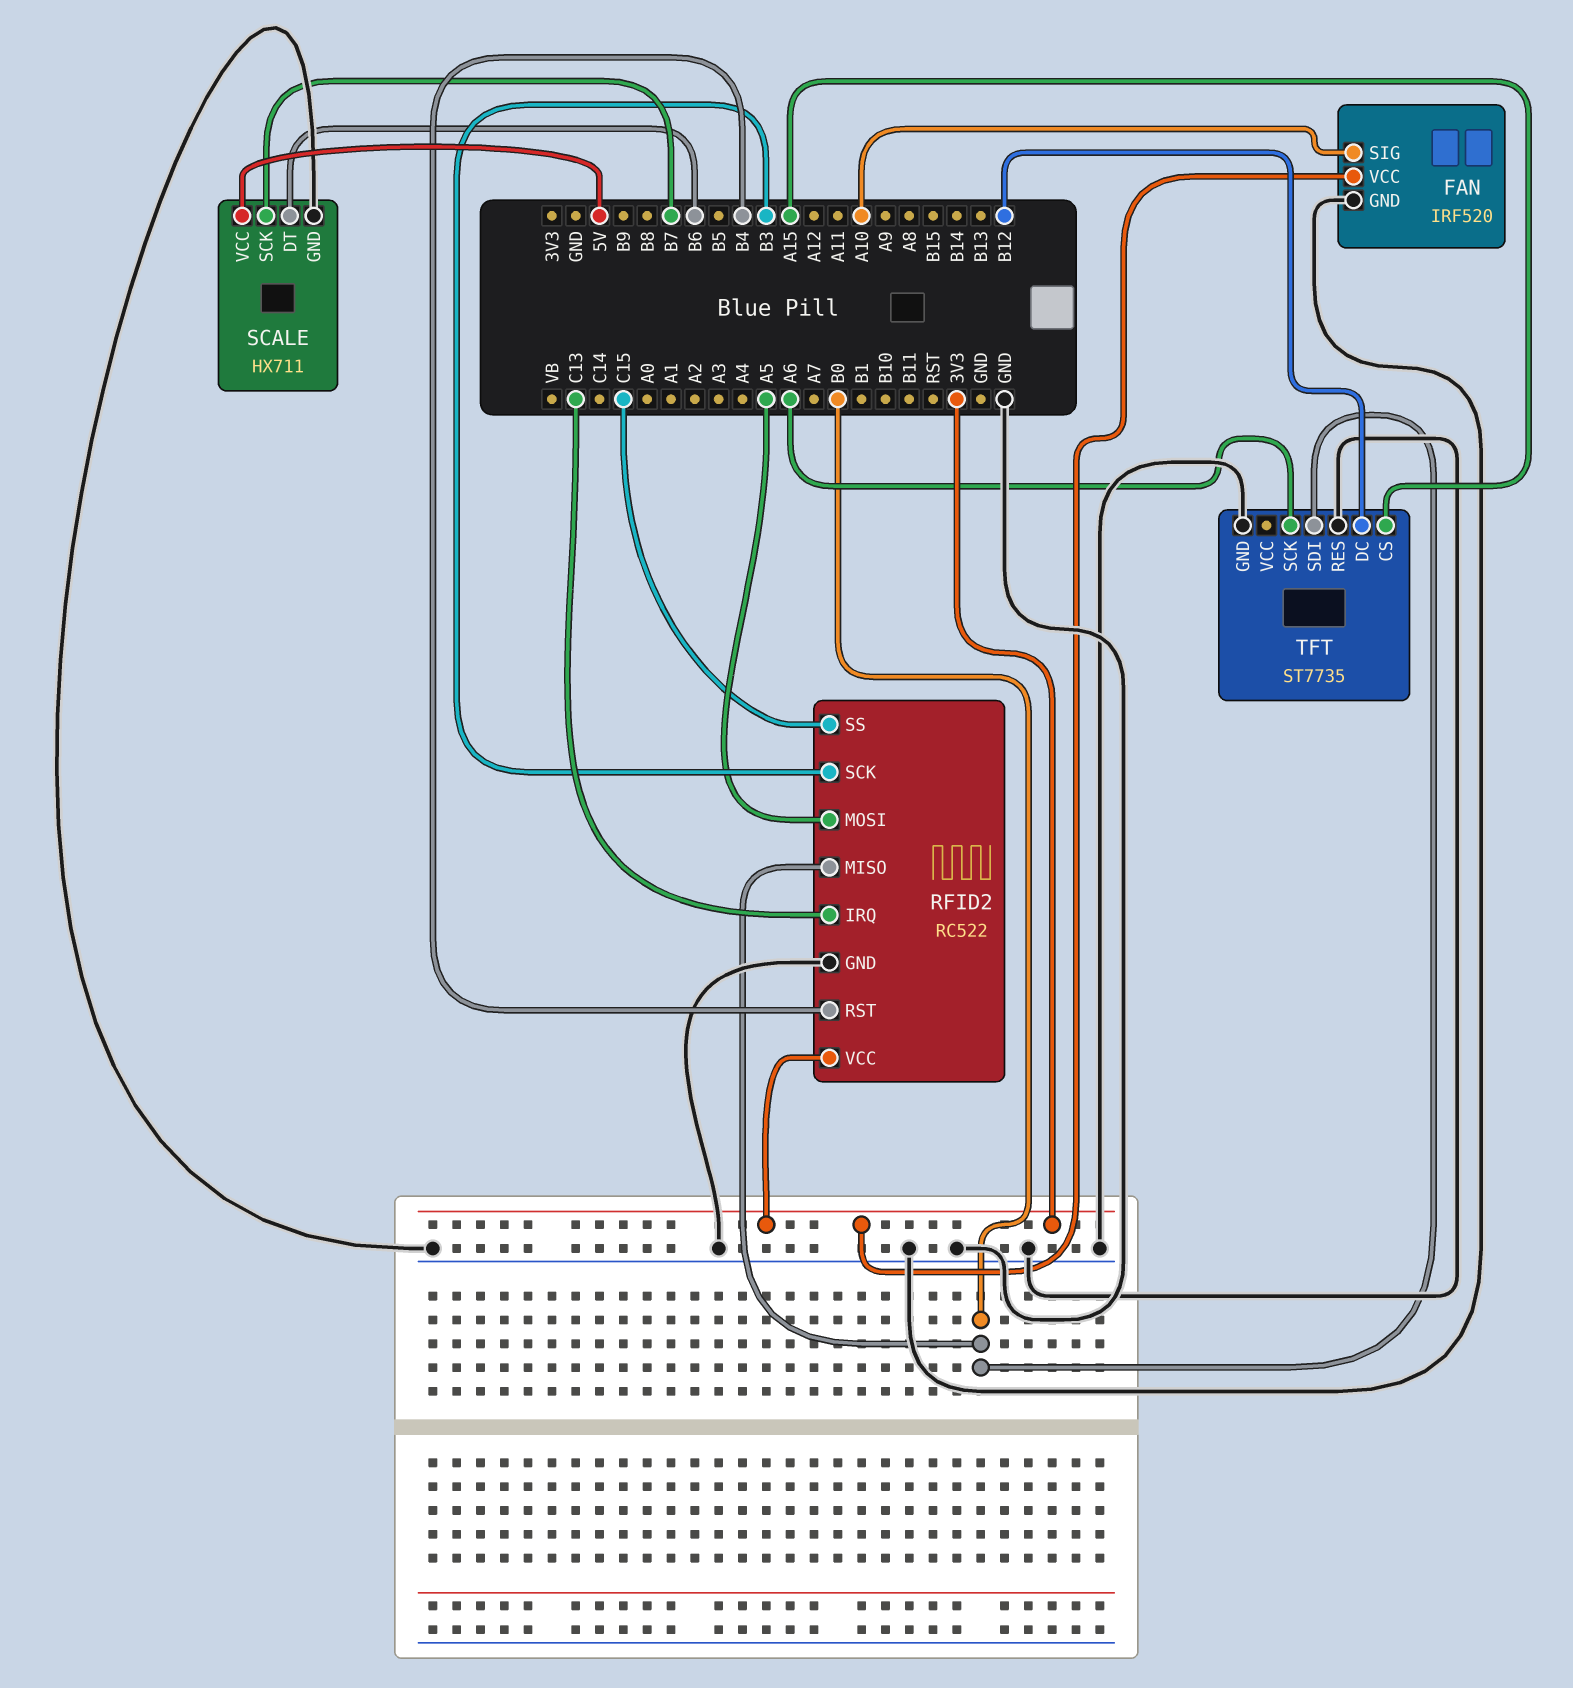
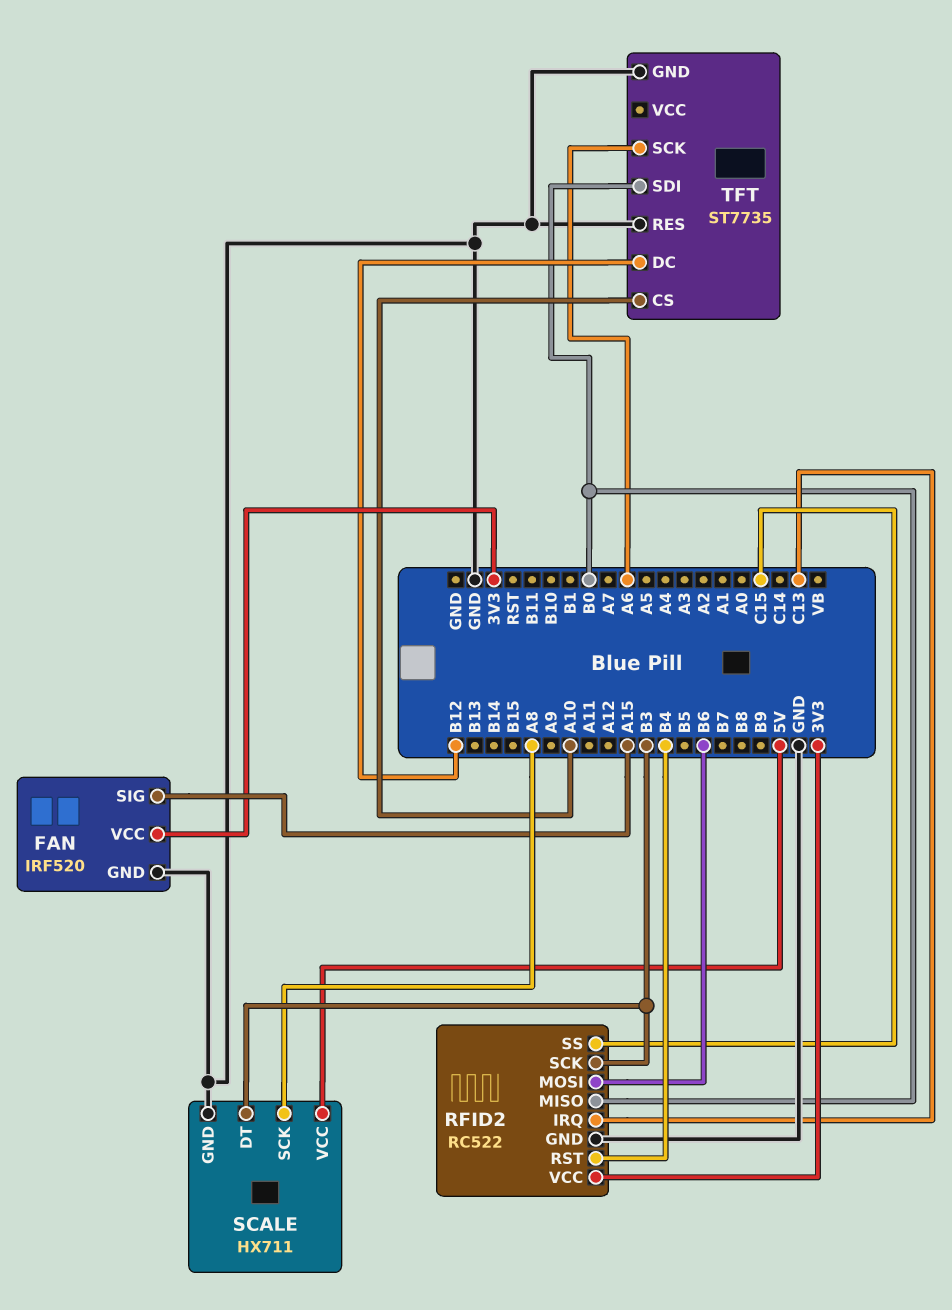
FAN pin SIG: A10 -> A15
RFID2 pin MOSI: A5 -> B6
SCALE pin DT: B6 -> B3
SCALE pin SCK: B7 -> A8
TFT pin CS: A15 -> A10

